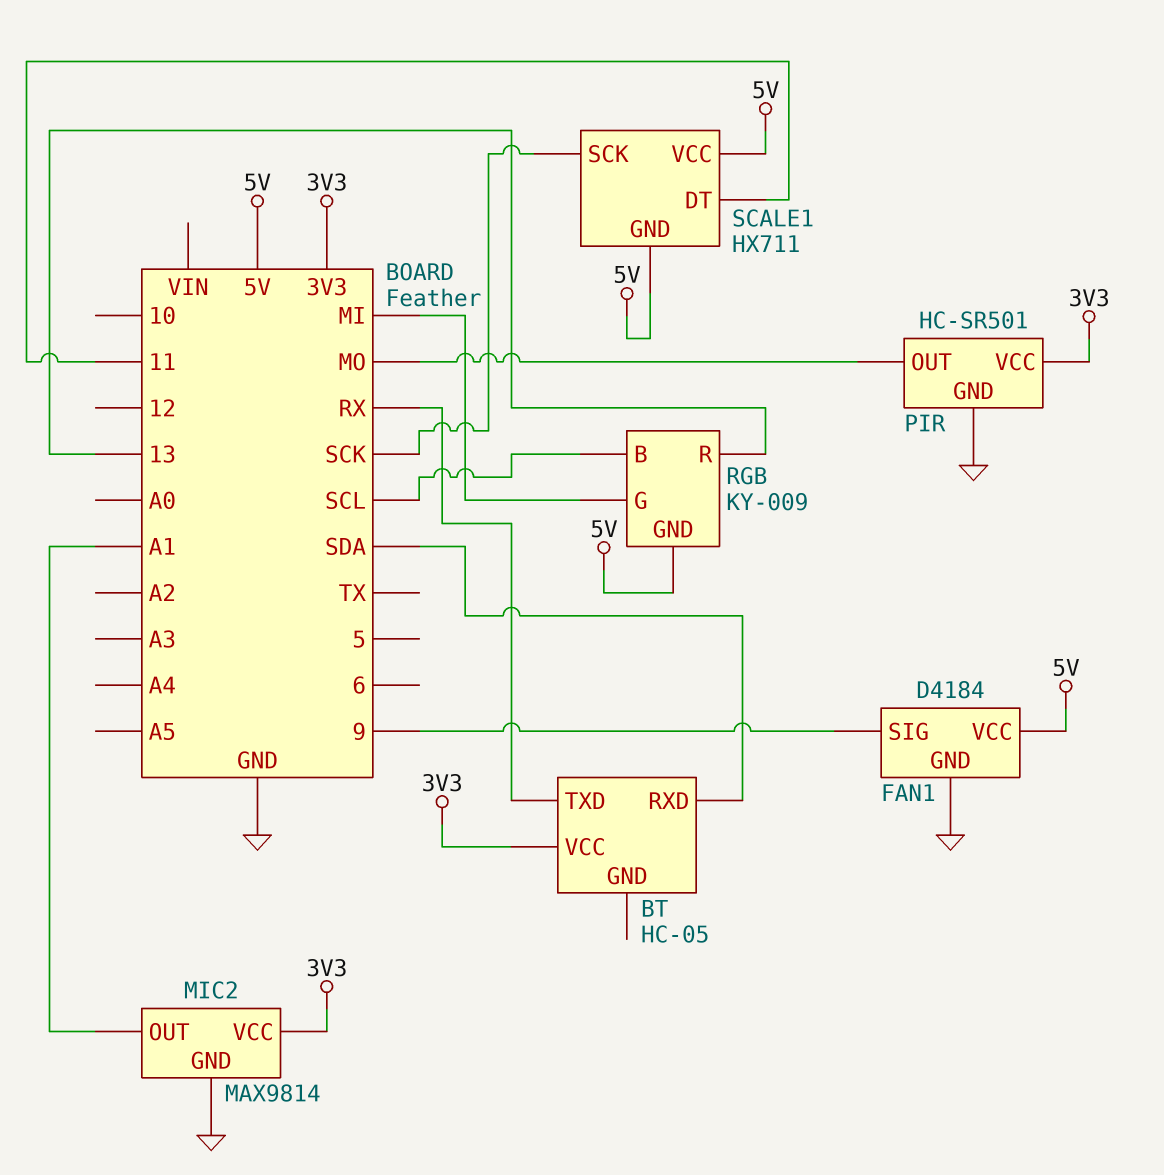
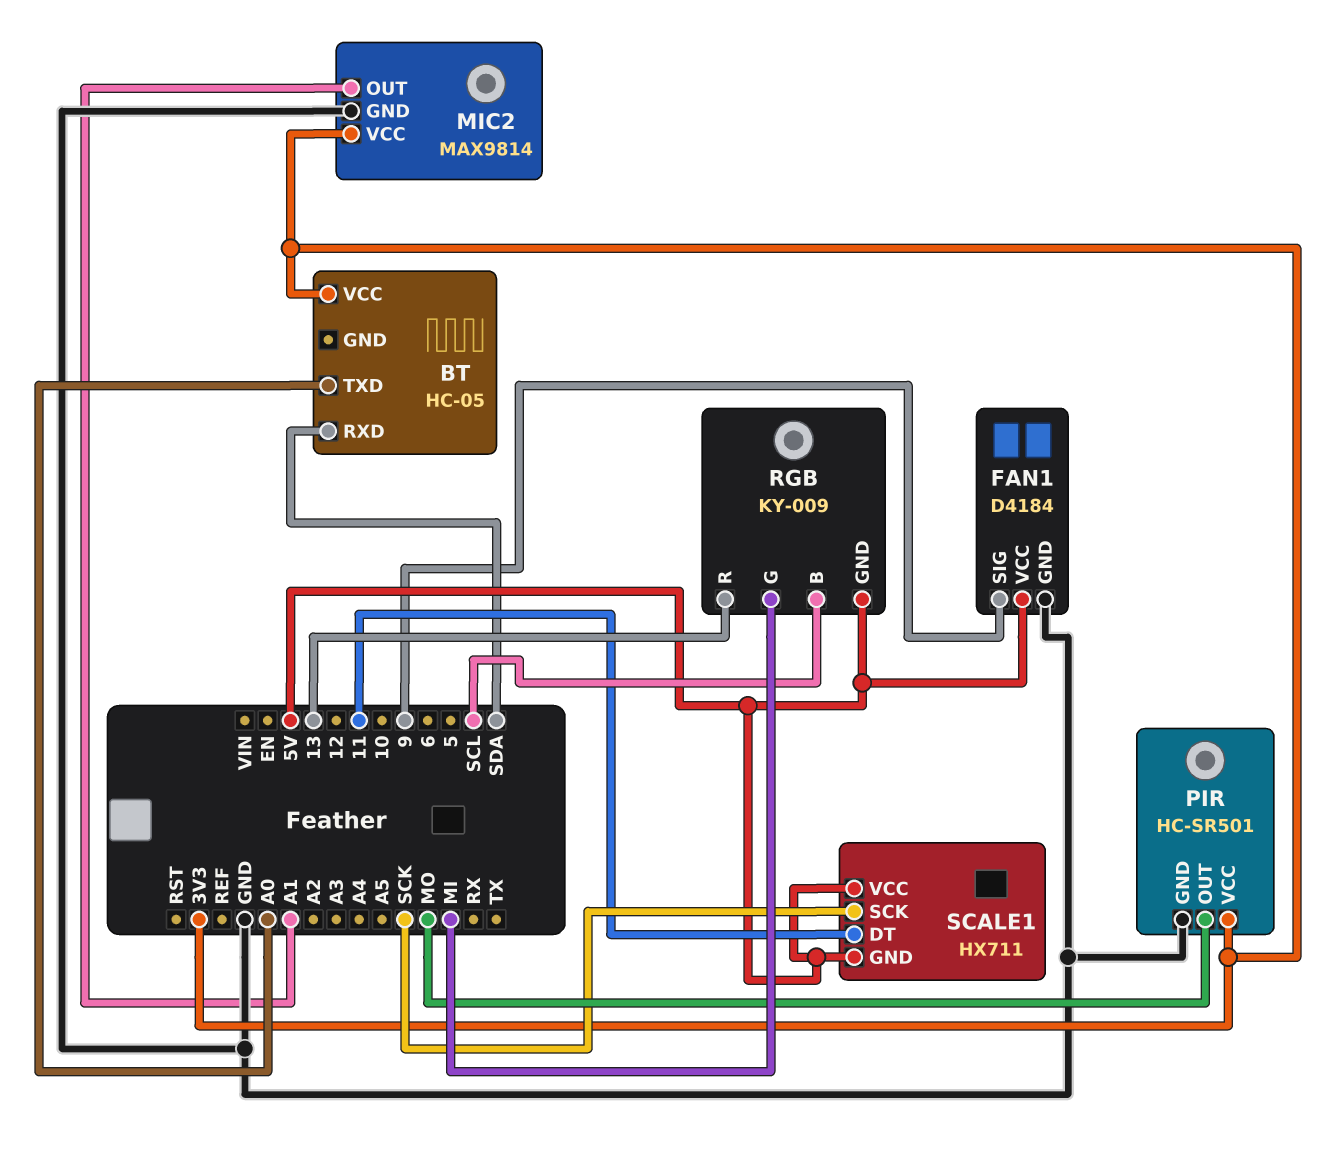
BT pin TXD: RX -> A0

